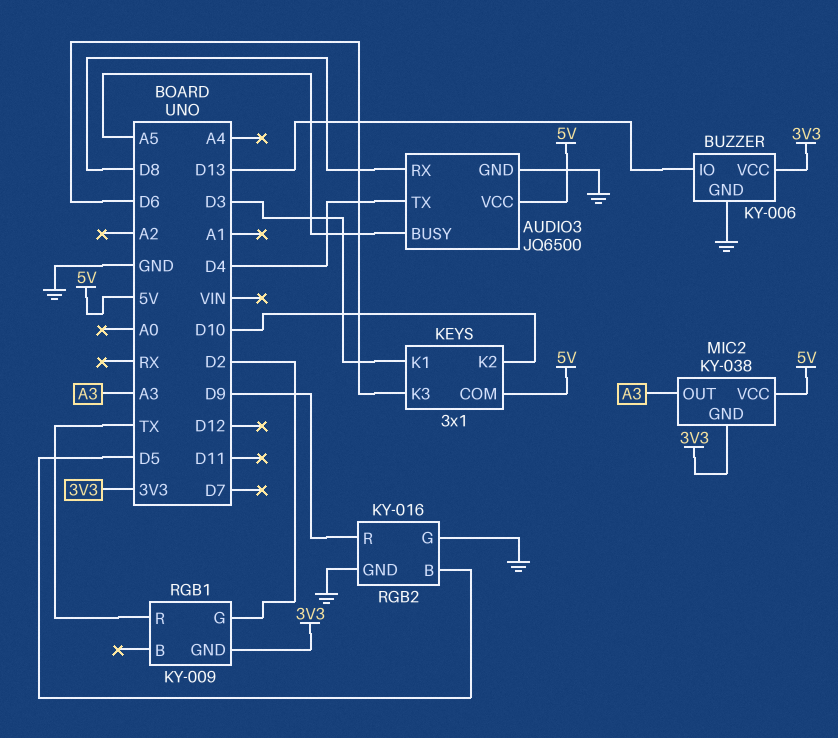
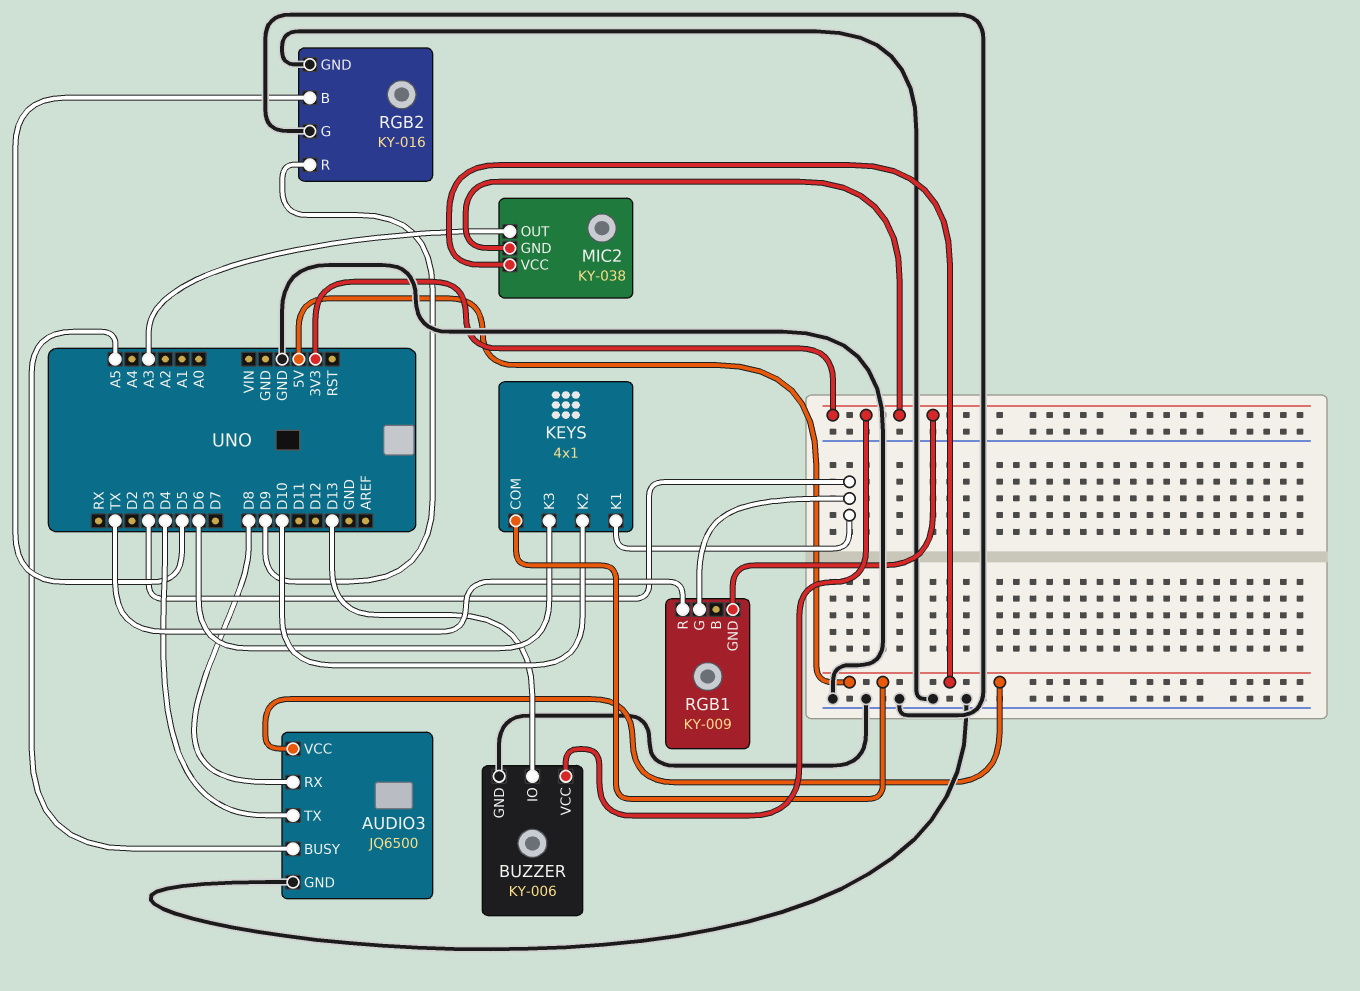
KEYS: 3x1 -> 4x1
RGB1 pin G: D2 -> D3

